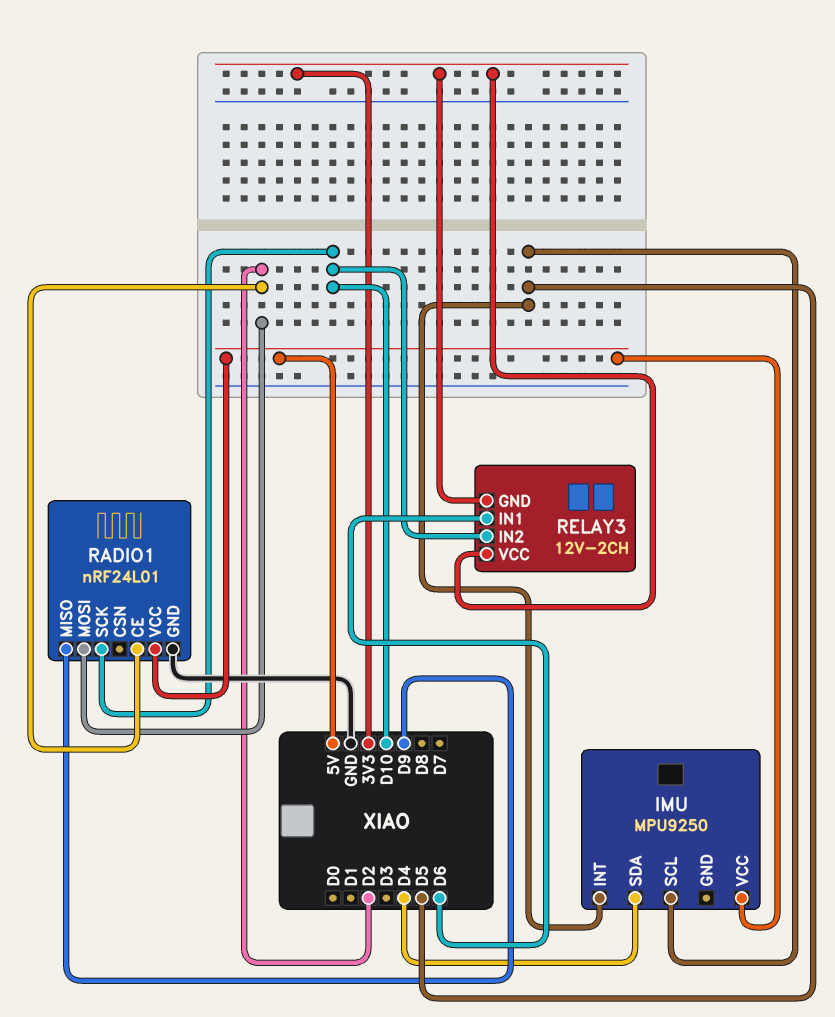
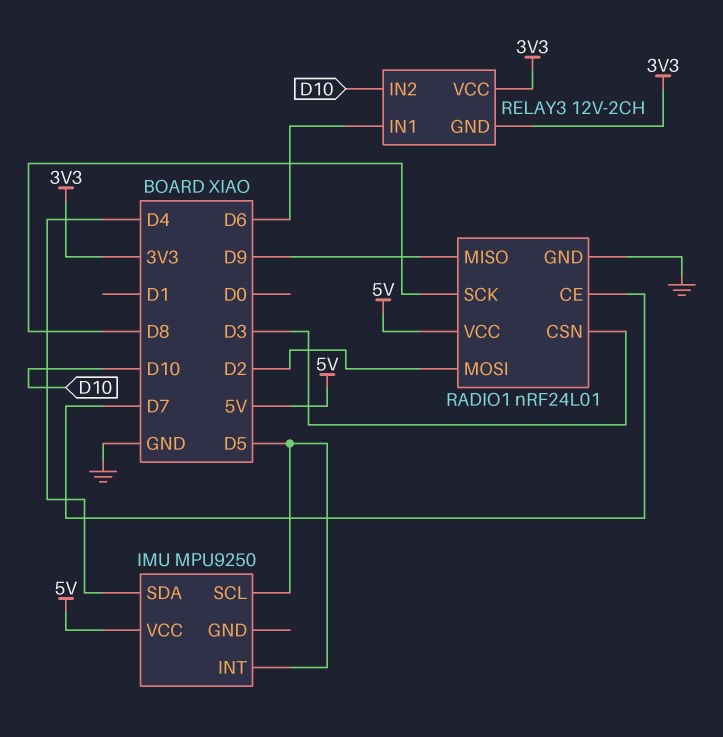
RADIO1 pin CE: D2 -> D7
RADIO1 pin CSN: none -> D3
RADIO1 pin SCK: D10 -> D8

